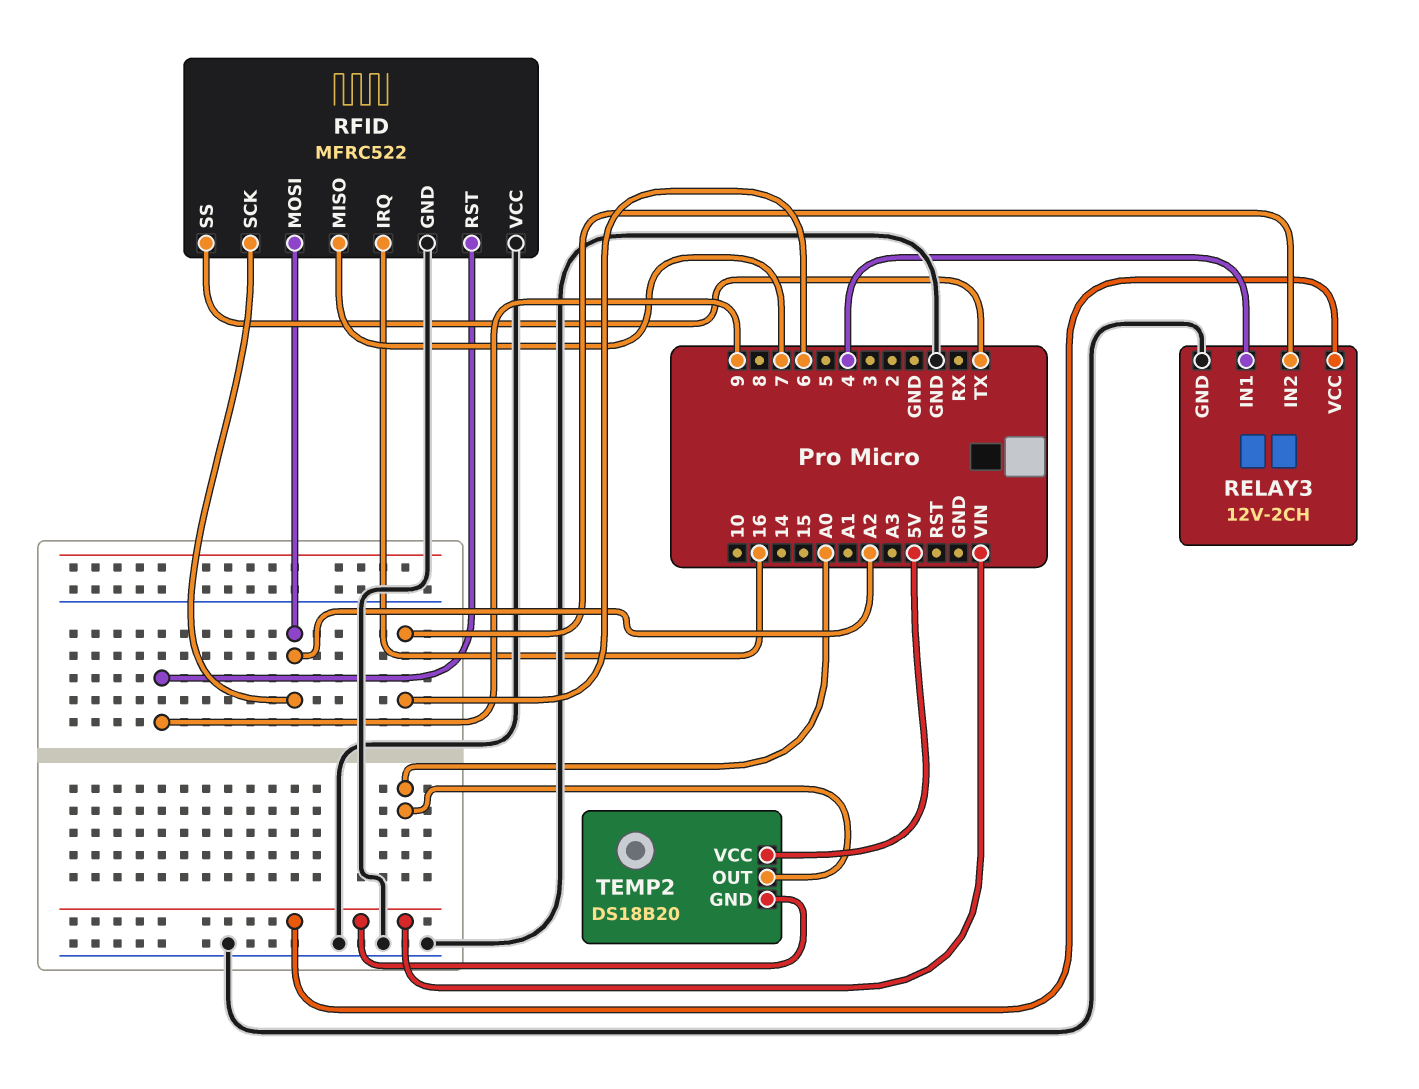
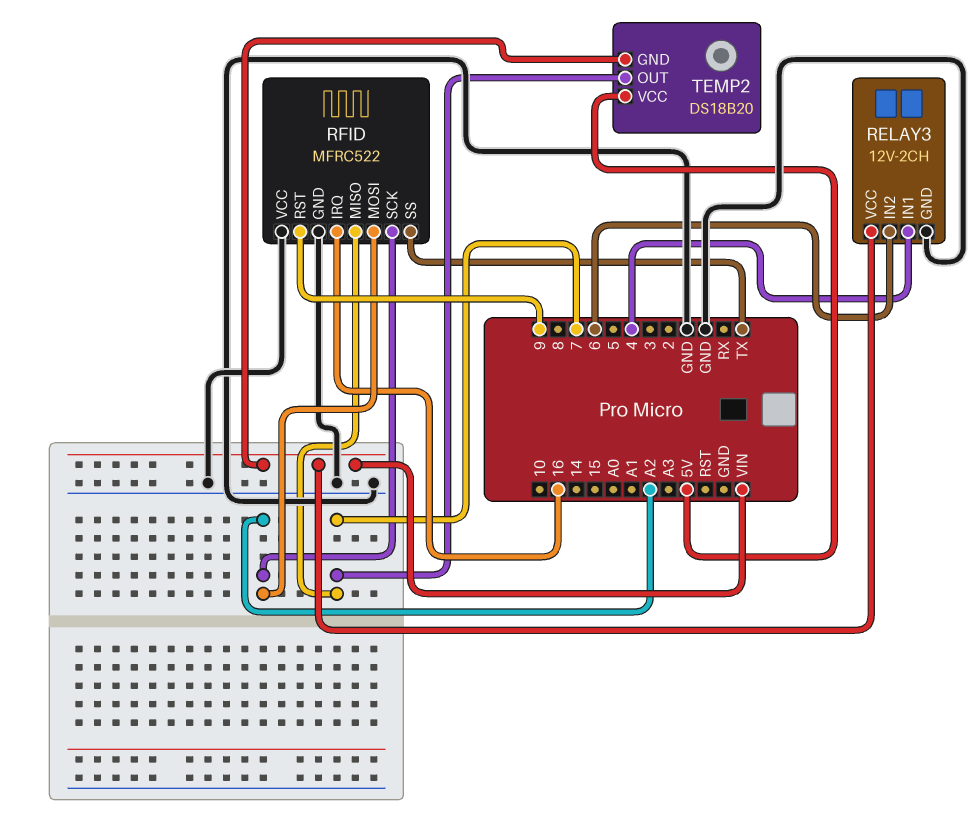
TEMP2 pin OUT: A0 -> 7

